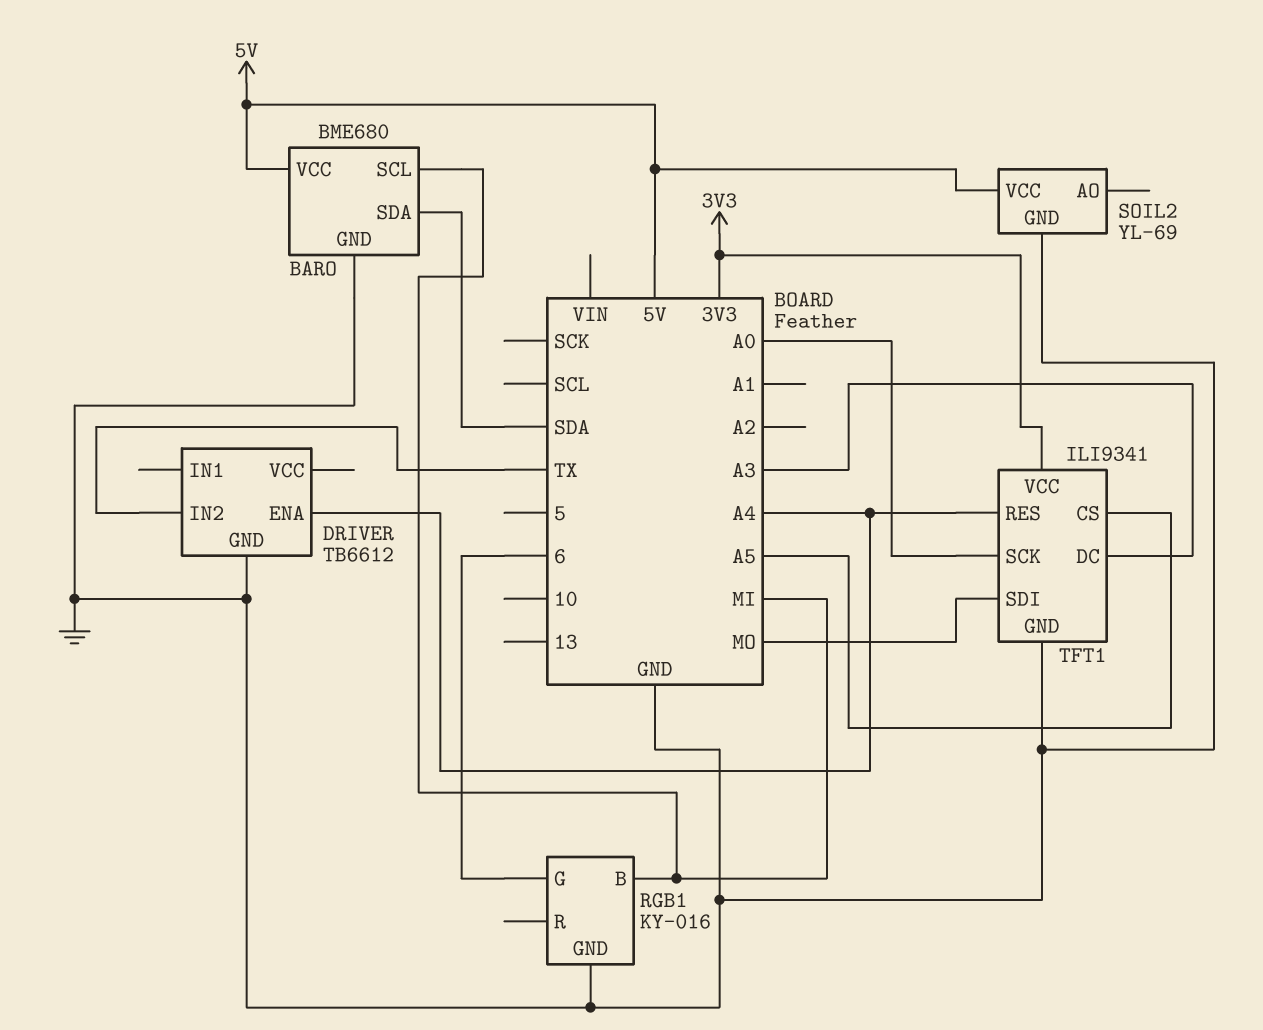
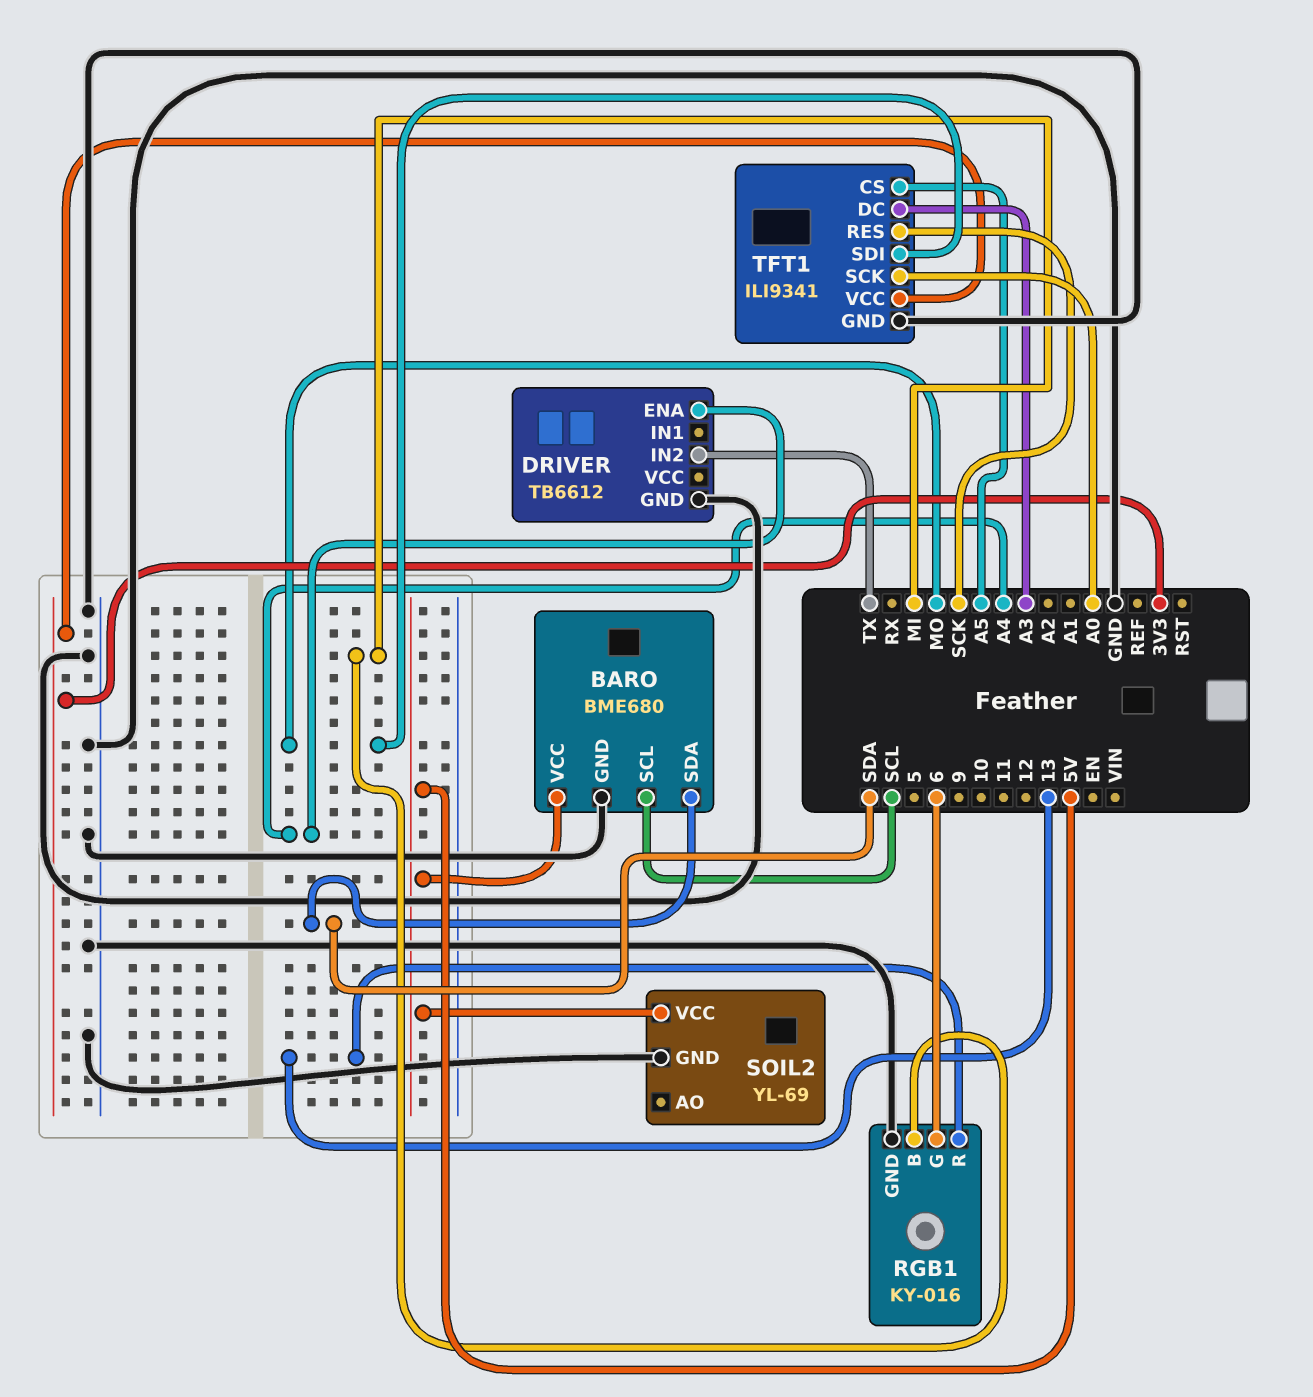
BARO pin SCL: MI -> SCL
RGB1 pin R: none -> 13
TFT1 pin RES: A4 -> SCK

